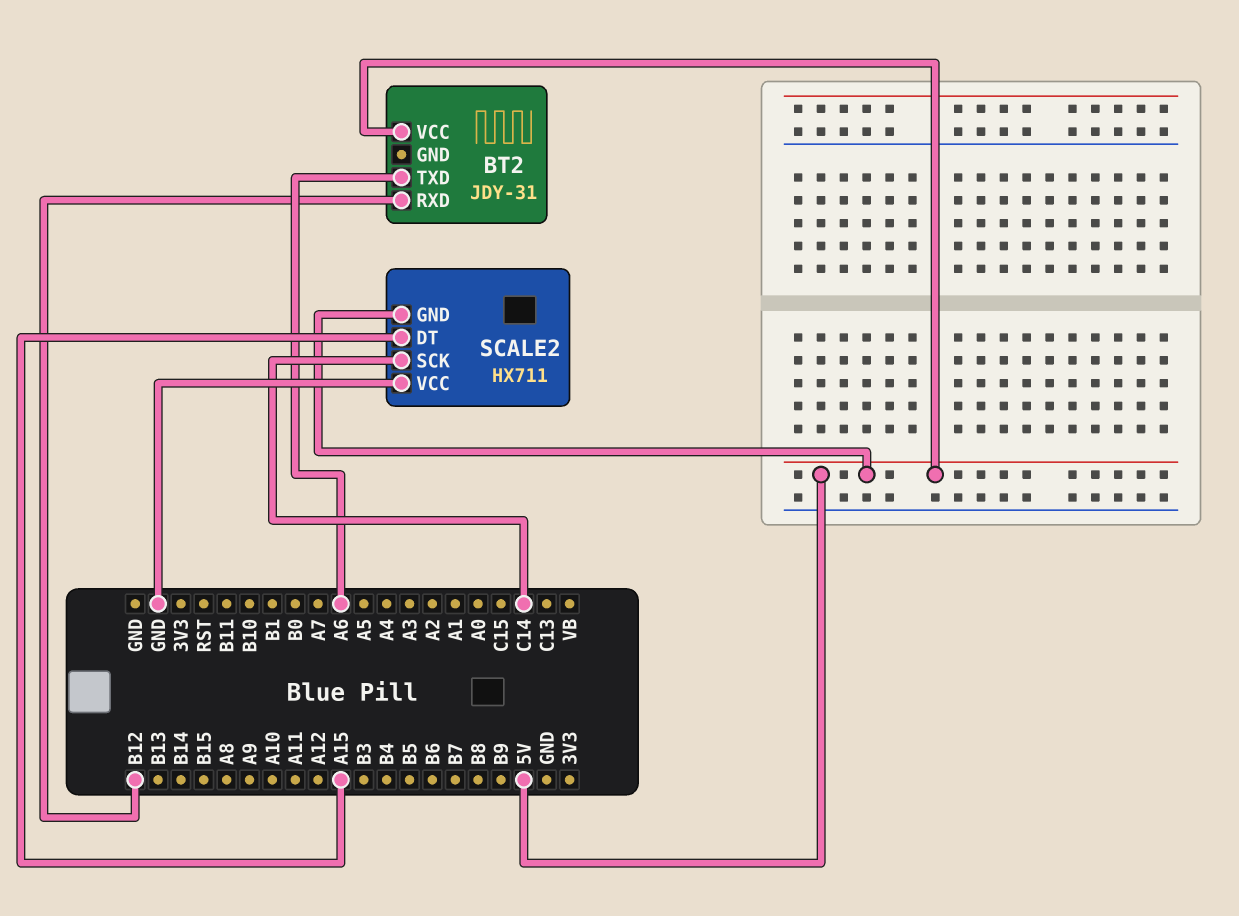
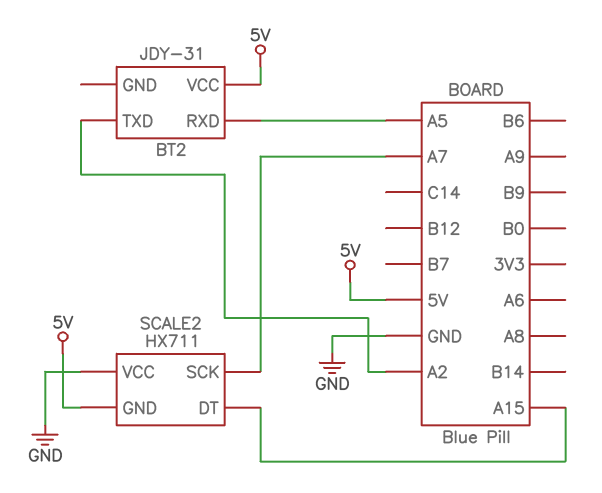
BT2 pin RXD: B12 -> A5
BT2 pin TXD: A6 -> A2
SCALE2 pin SCK: C14 -> A7

